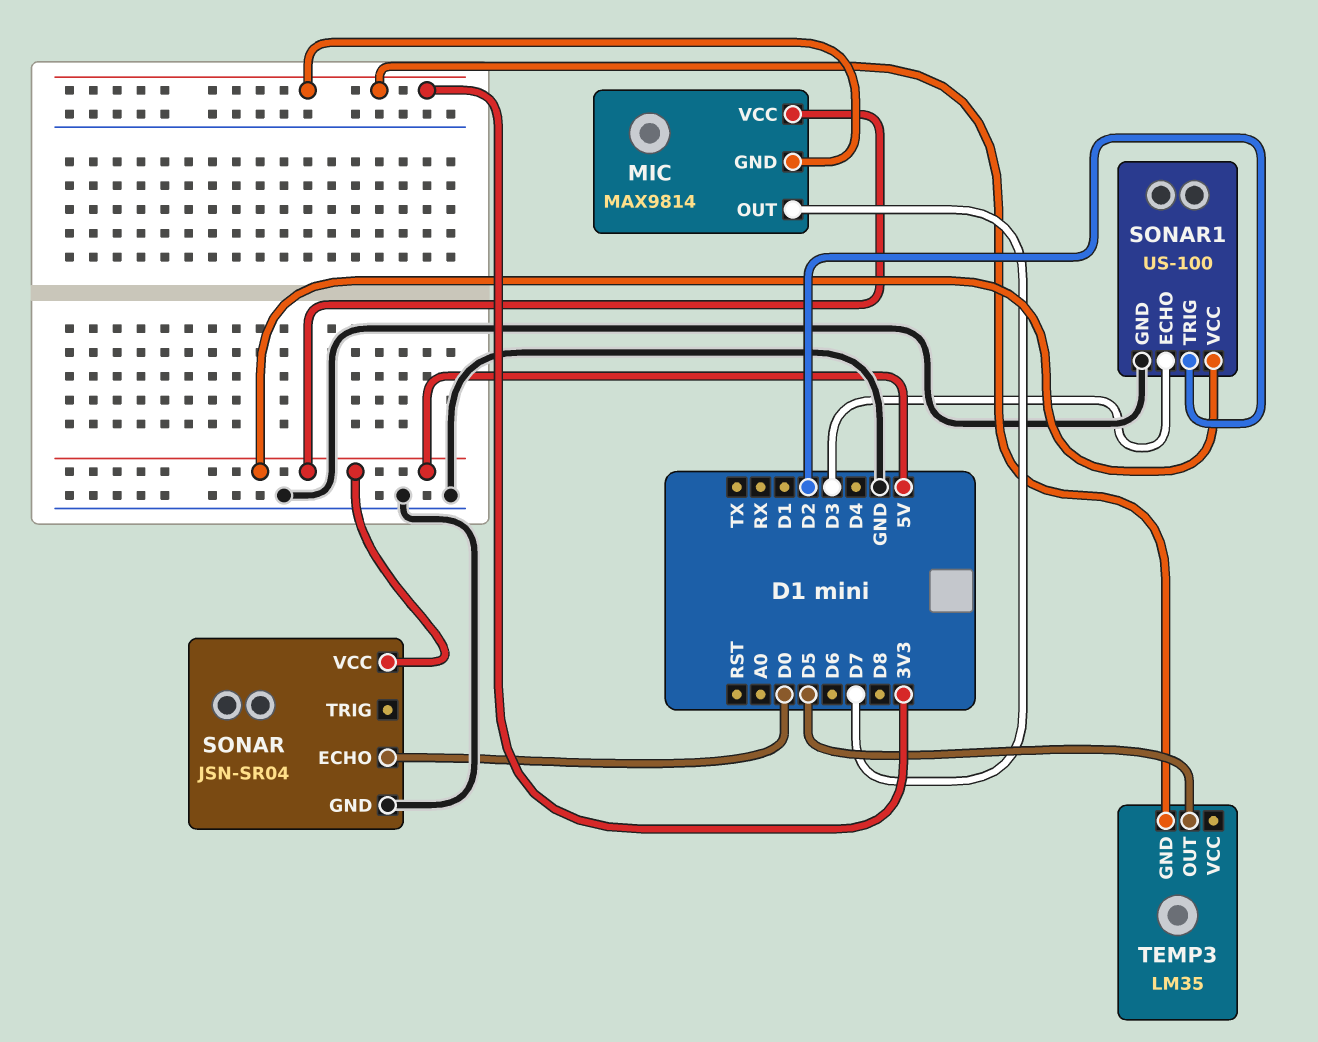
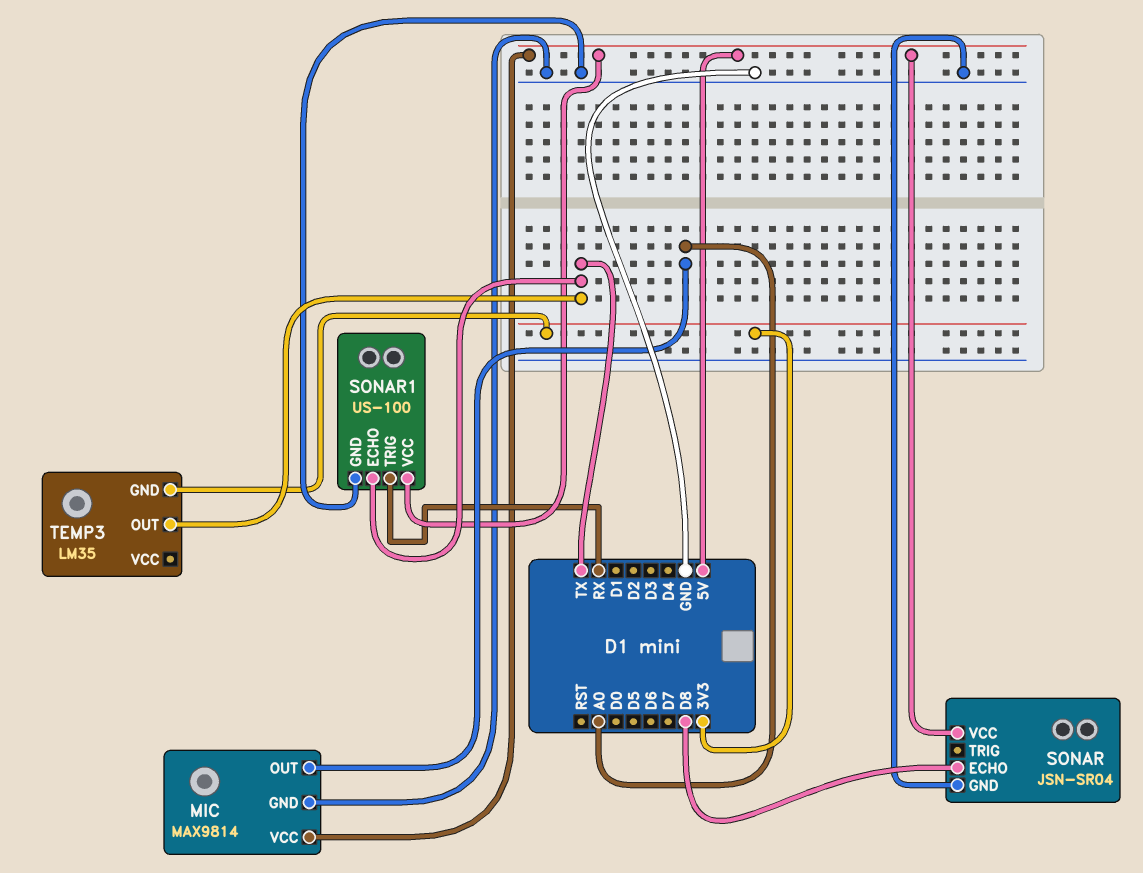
MIC pin GND: 3V3 -> GND
MIC pin OUT: D7 -> A0
SONAR pin ECHO: D0 -> D8
SONAR1 pin ECHO: D3 -> TX
SONAR1 pin TRIG: D2 -> RX
TEMP3 pin OUT: D5 -> TX

